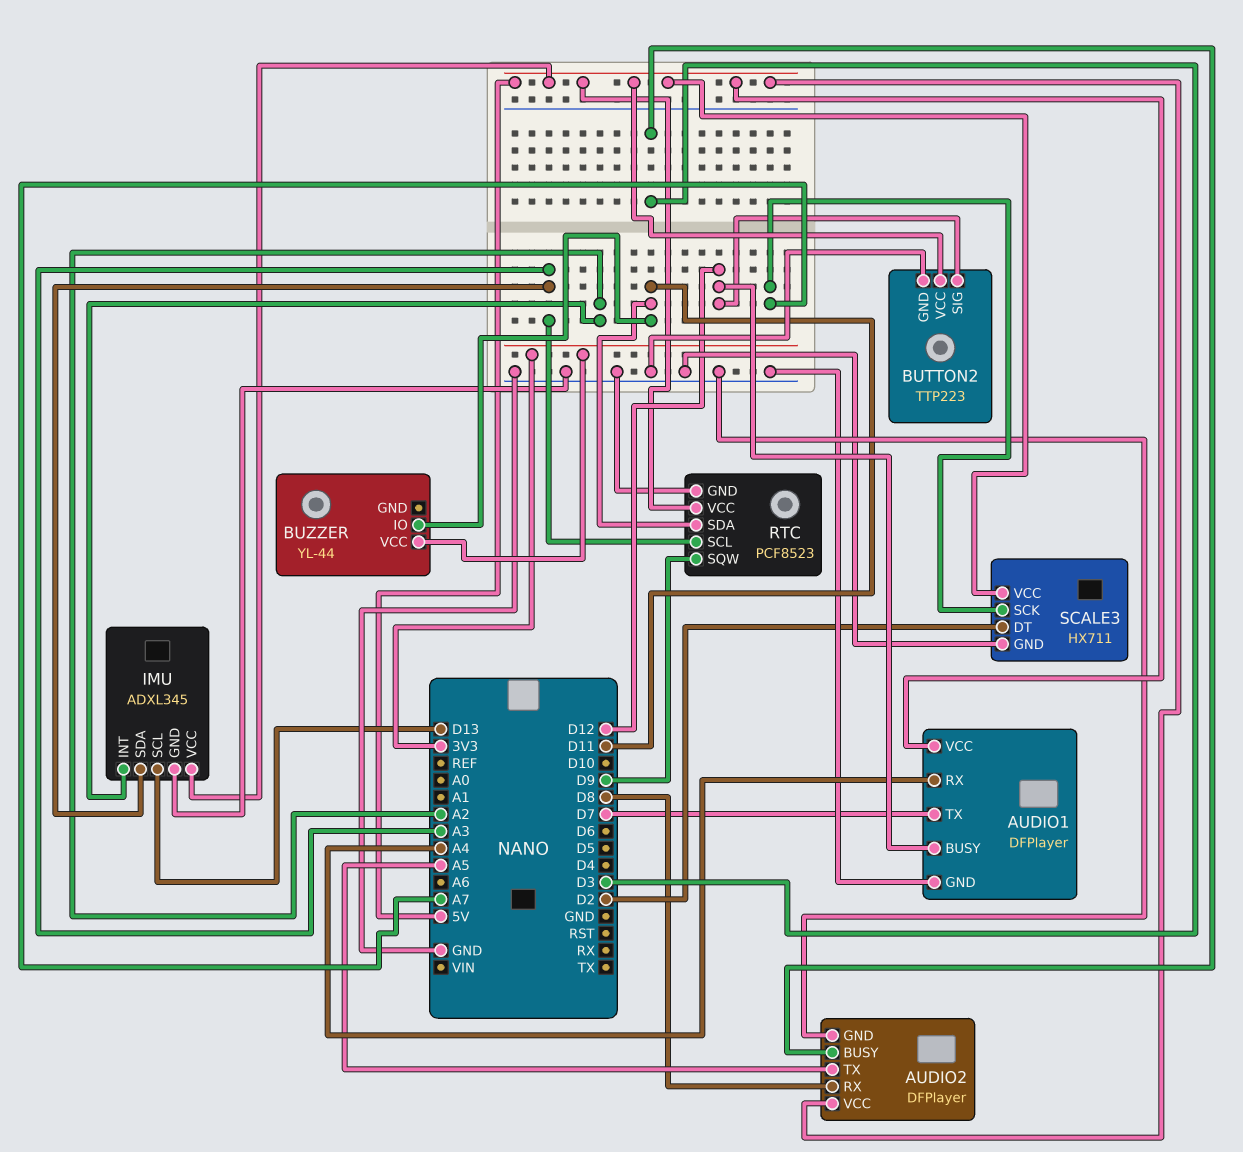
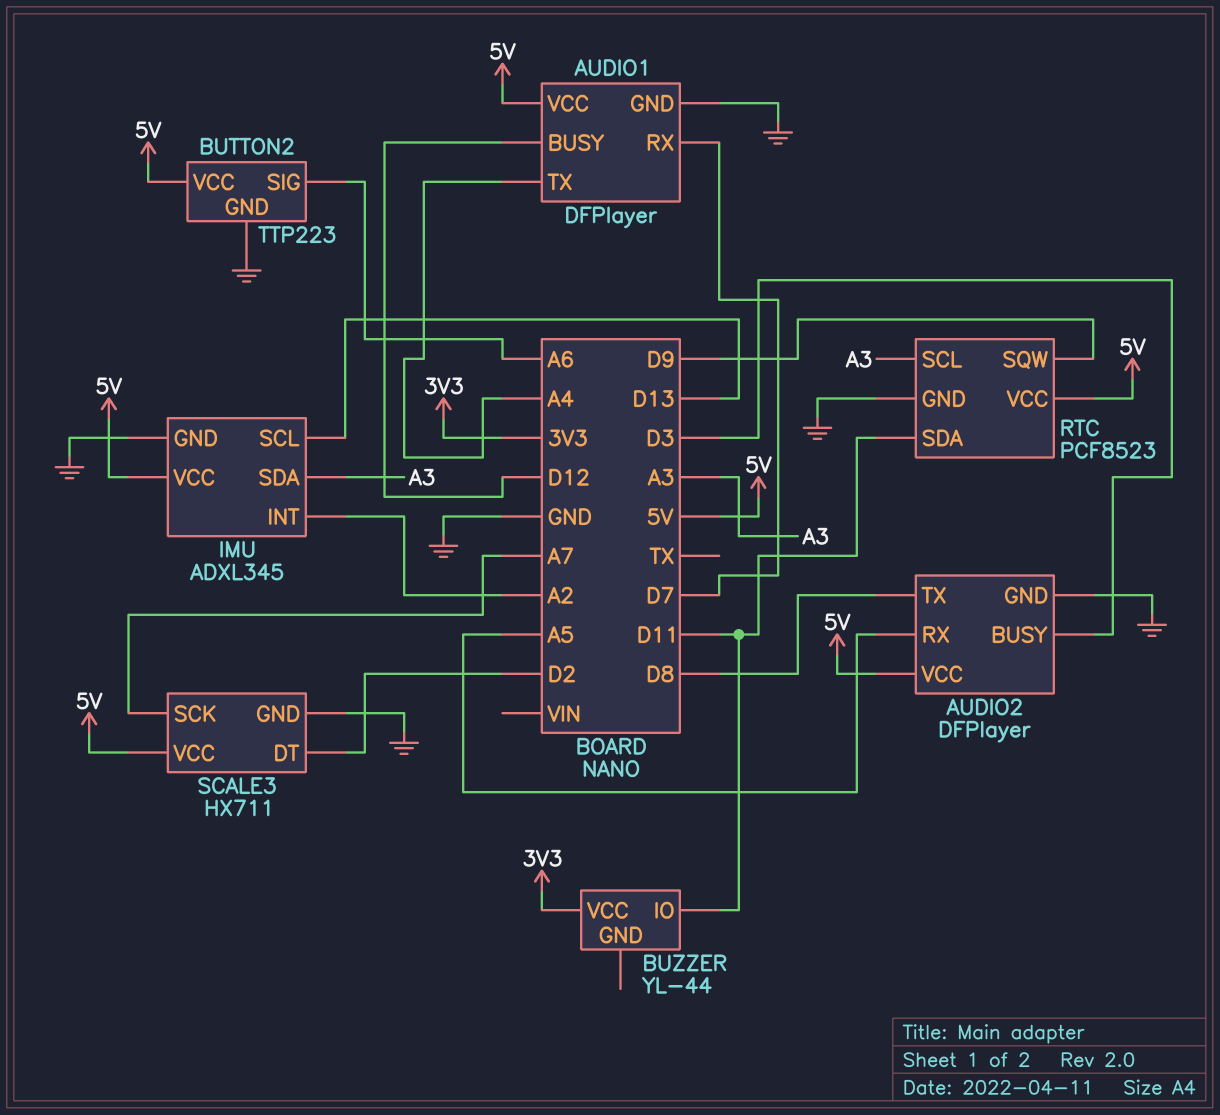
AUDIO1 pin RX: A4 -> D7
AUDIO1 pin TX: D7 -> A4
AUDIO2 pin RX: D8 -> A5
AUDIO2 pin TX: A5 -> D8
BUTTON2 pin SIG: D12 -> A6

